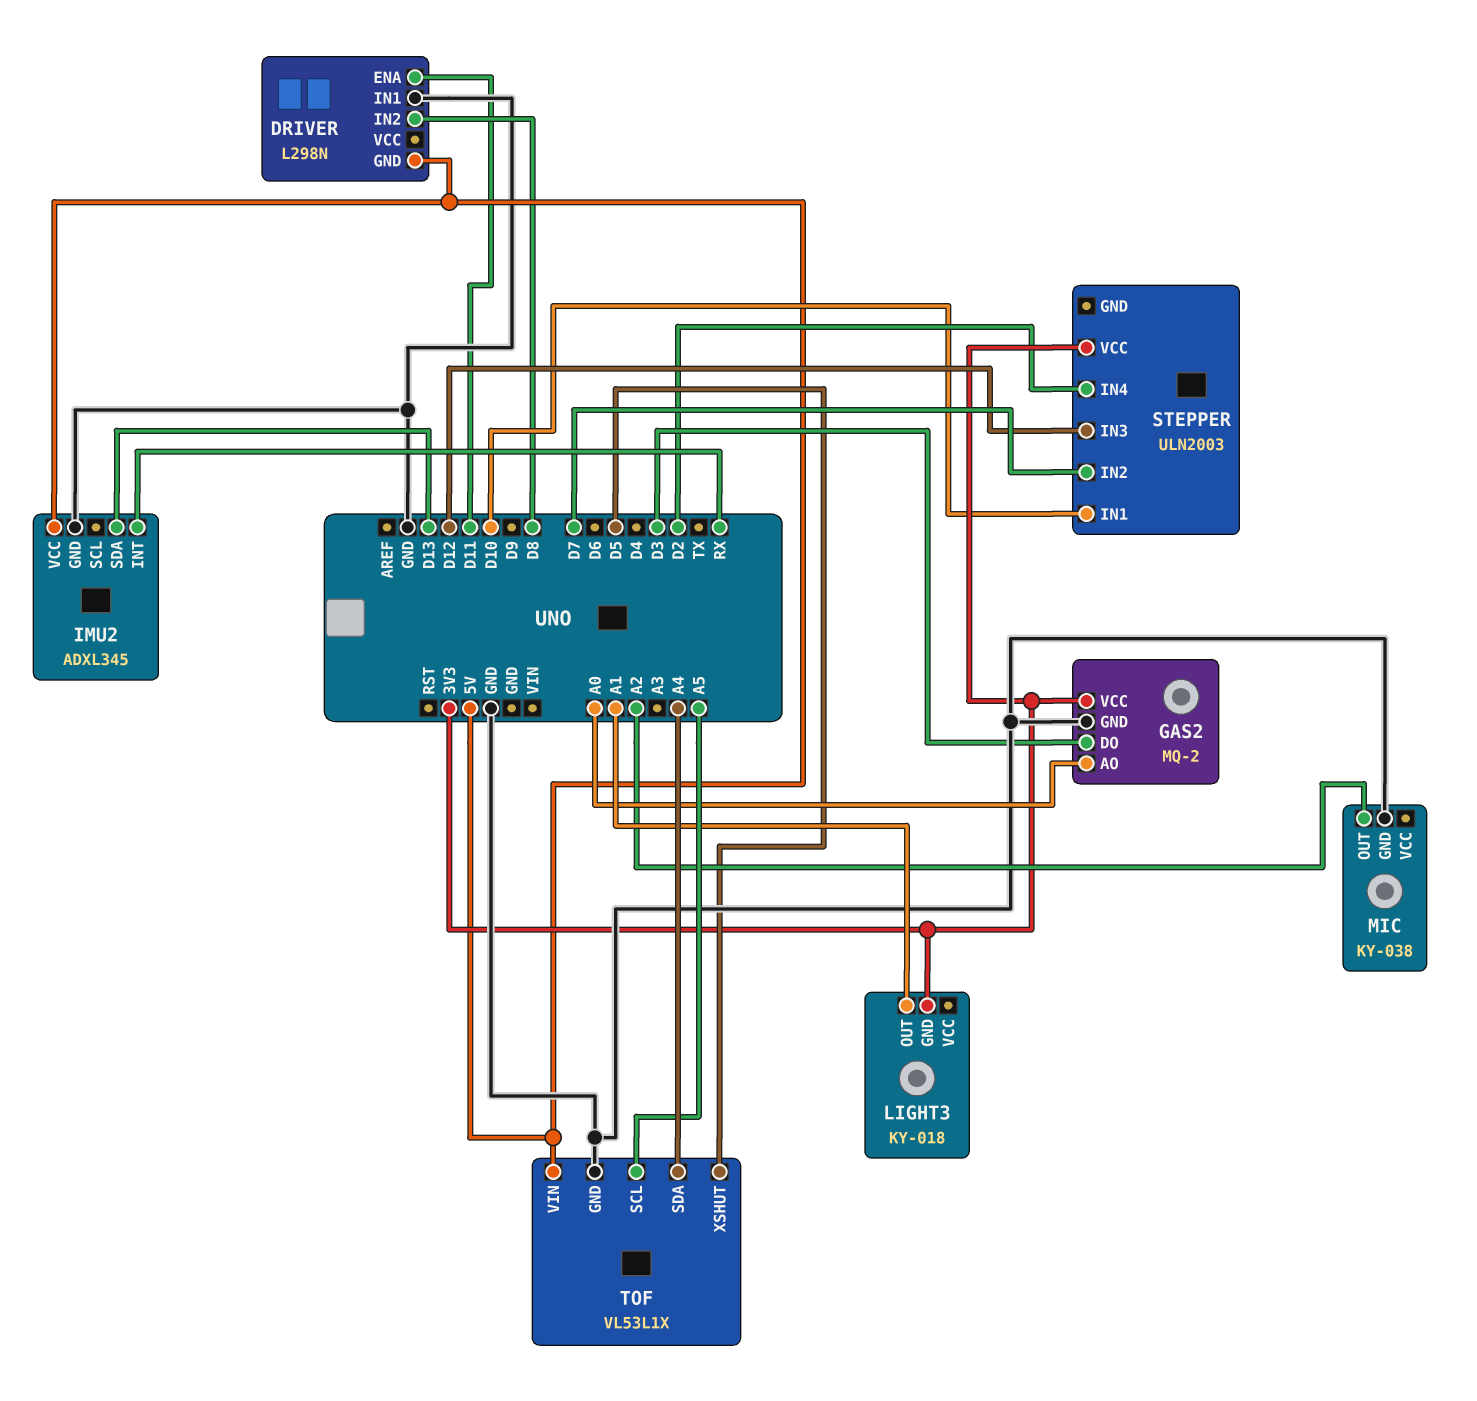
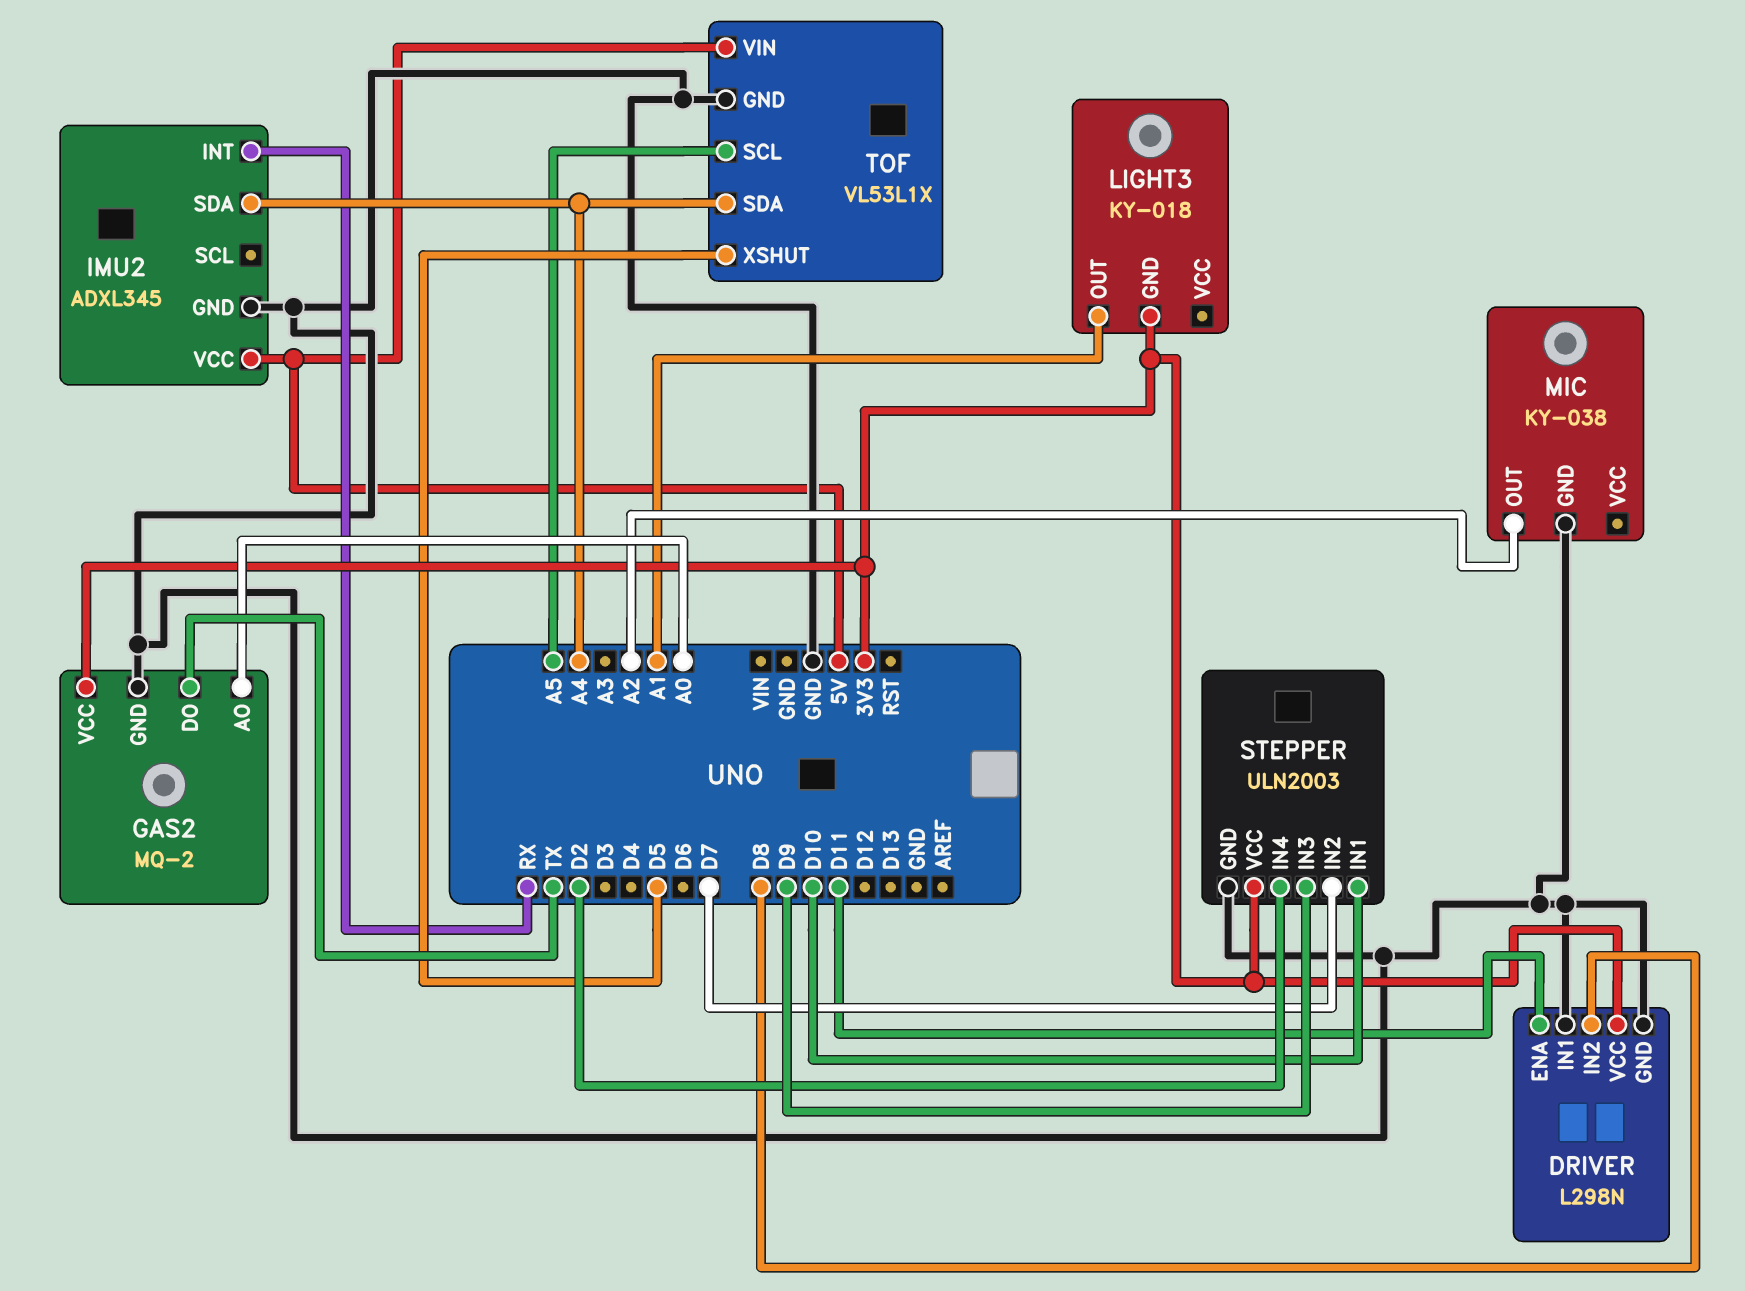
DRIVER pin GND: 5V -> GND
DRIVER pin VCC: none -> 3V3
GAS2 pin DO: D3 -> TX
IMU2 pin SDA: D13 -> A4
STEPPER pin GND: none -> GND
STEPPER pin IN3: D12 -> D9

